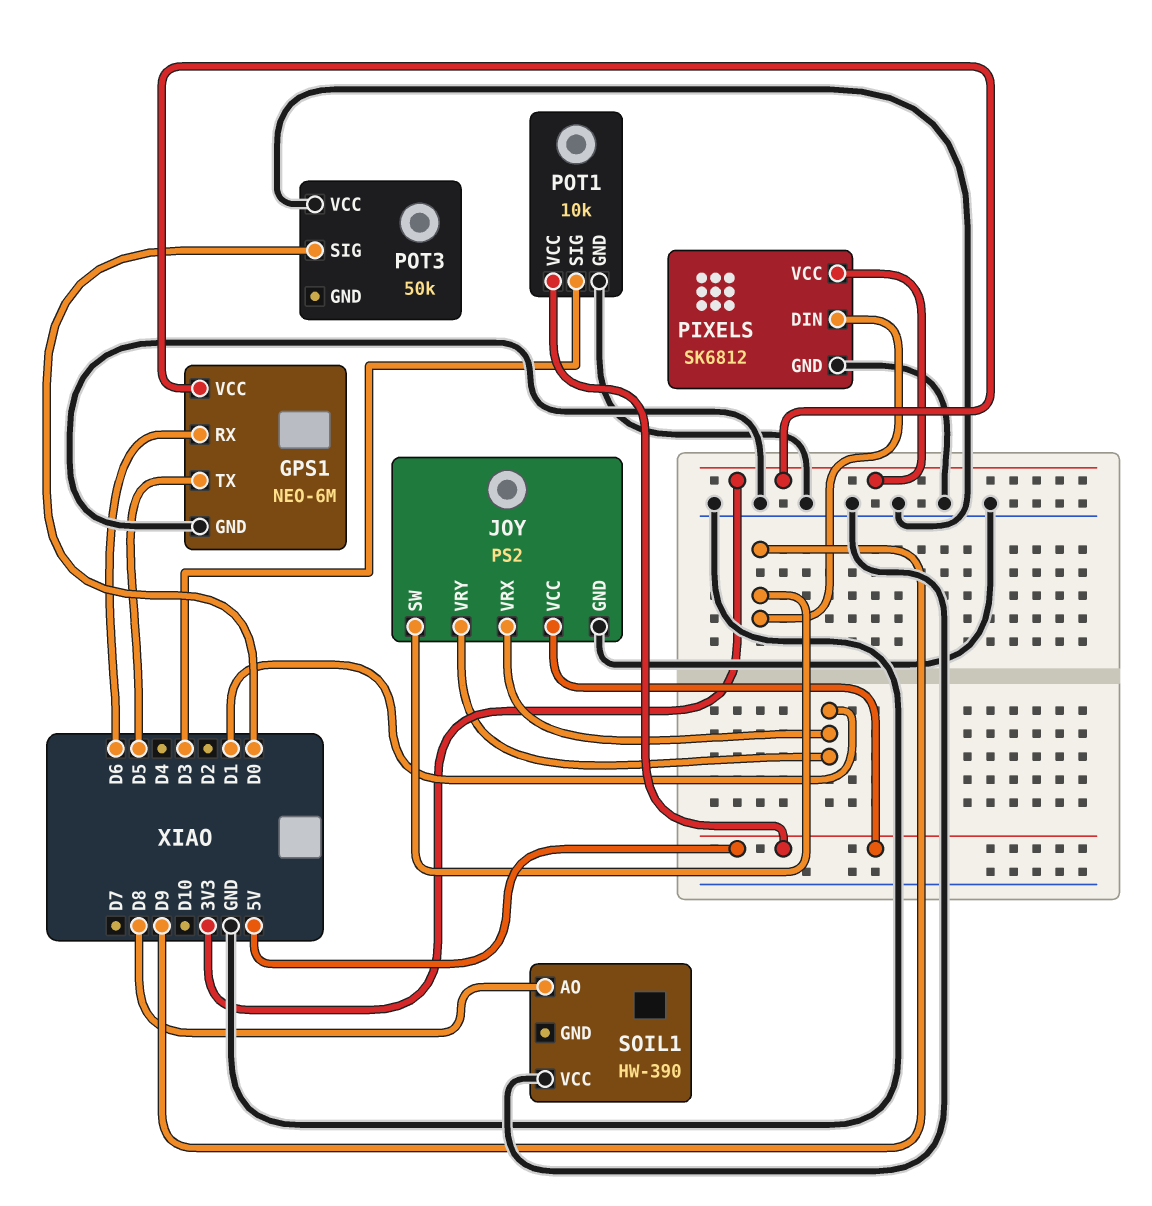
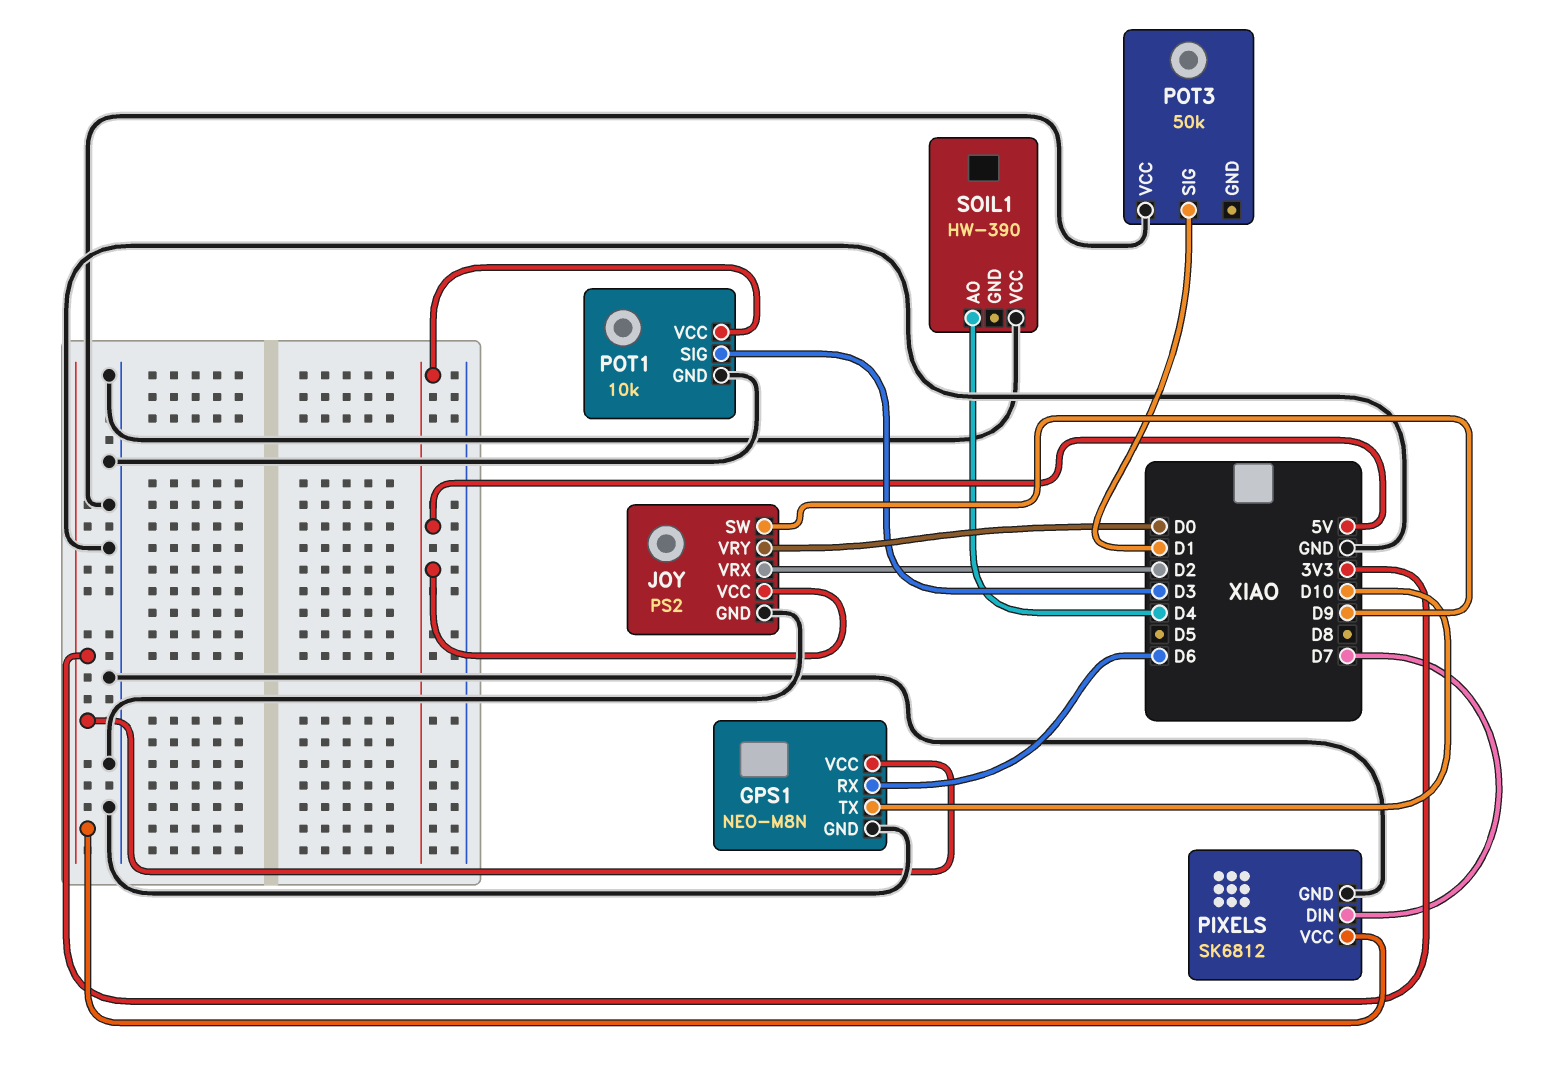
GPS1: NEO-6M -> NEO-M8N
GPS1 pin TX: D5 -> D10
JOY pin VRX: D1 -> D2
JOY pin VRY: D1 -> D0
PIXELS pin DIN: D9 -> D7
POT3 pin SIG: D0 -> D1
SOIL1 pin AO: D8 -> D4

